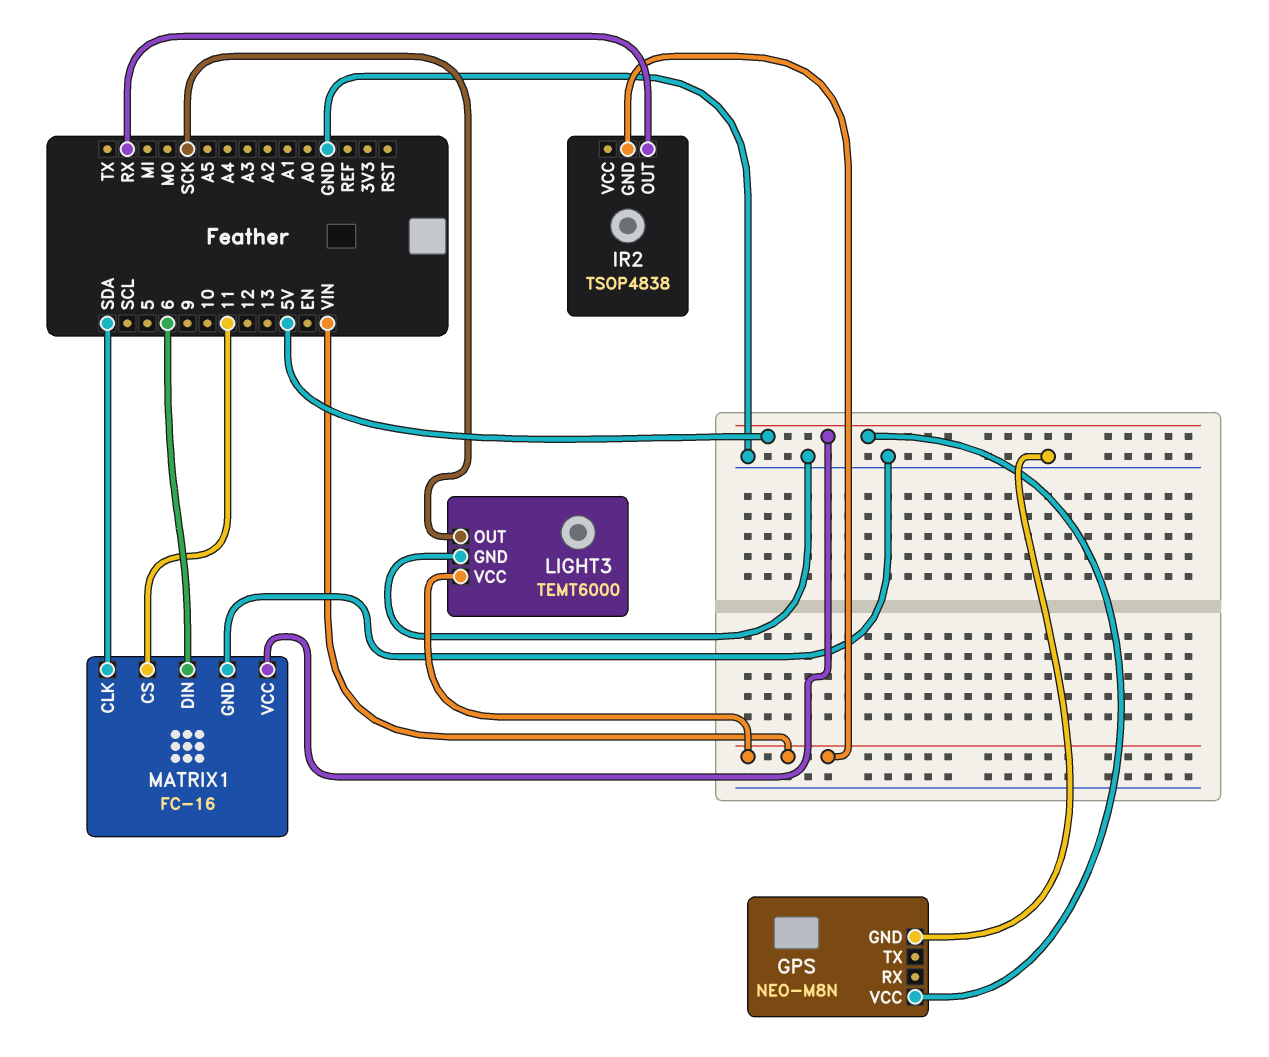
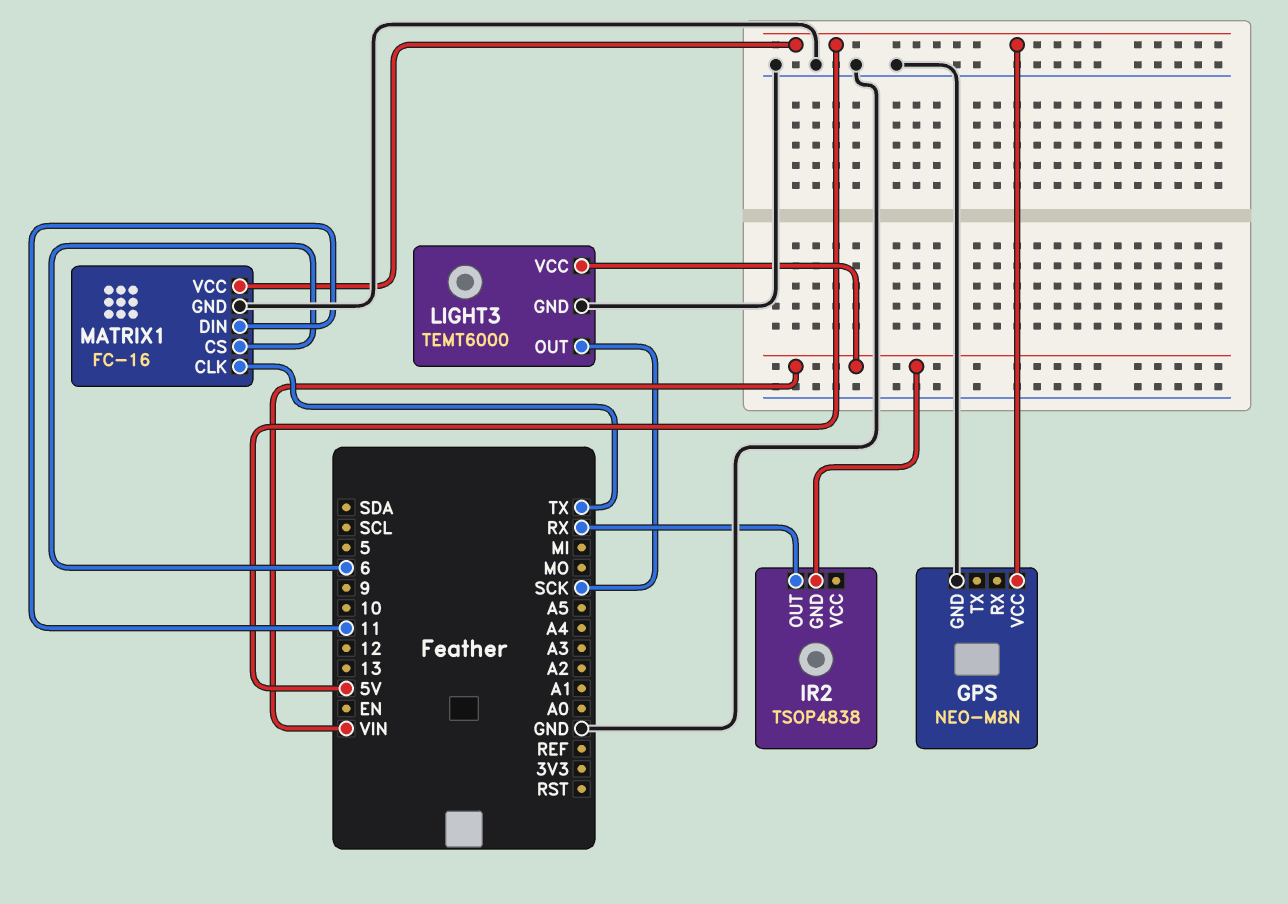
MATRIX1 pin CLK: SDA -> TX
MATRIX1 pin CS: 11 -> 6
MATRIX1 pin DIN: 6 -> 11

